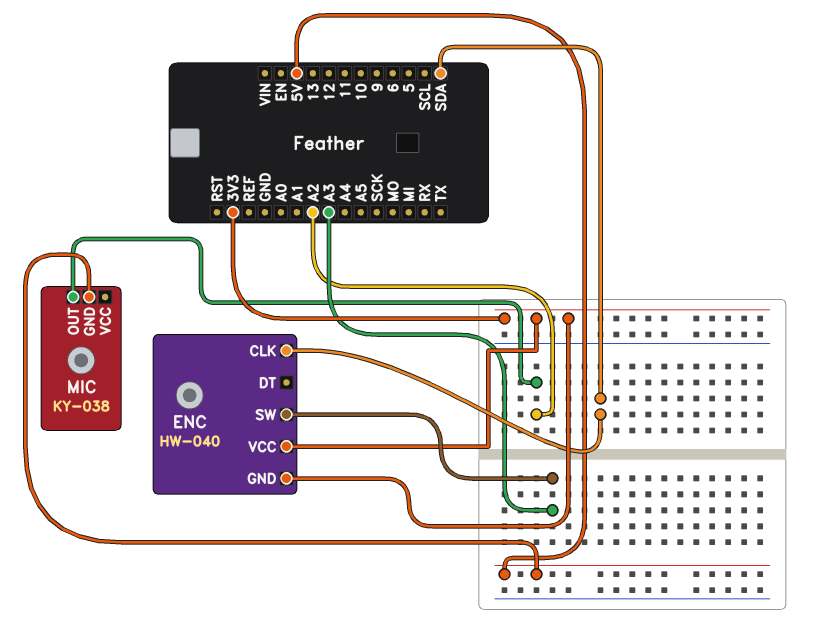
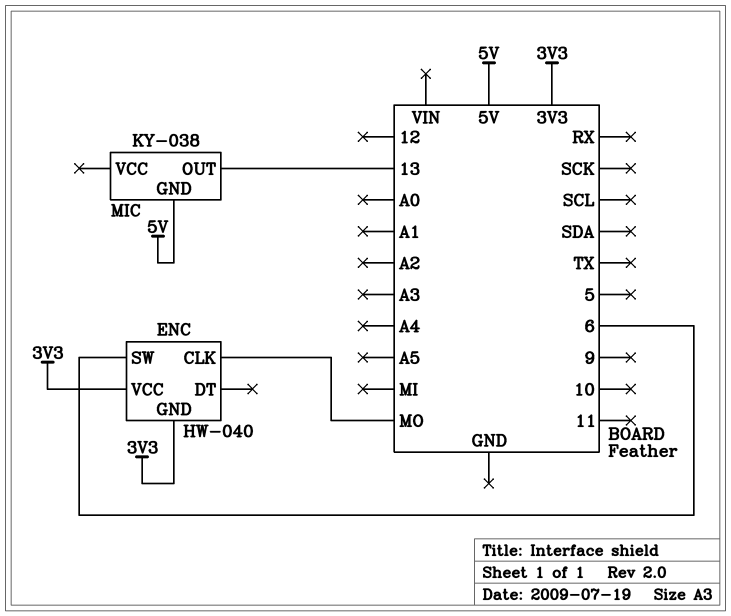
ENC pin CLK: SDA -> MO
ENC pin SW: A3 -> 6
MIC pin OUT: A2 -> 13

